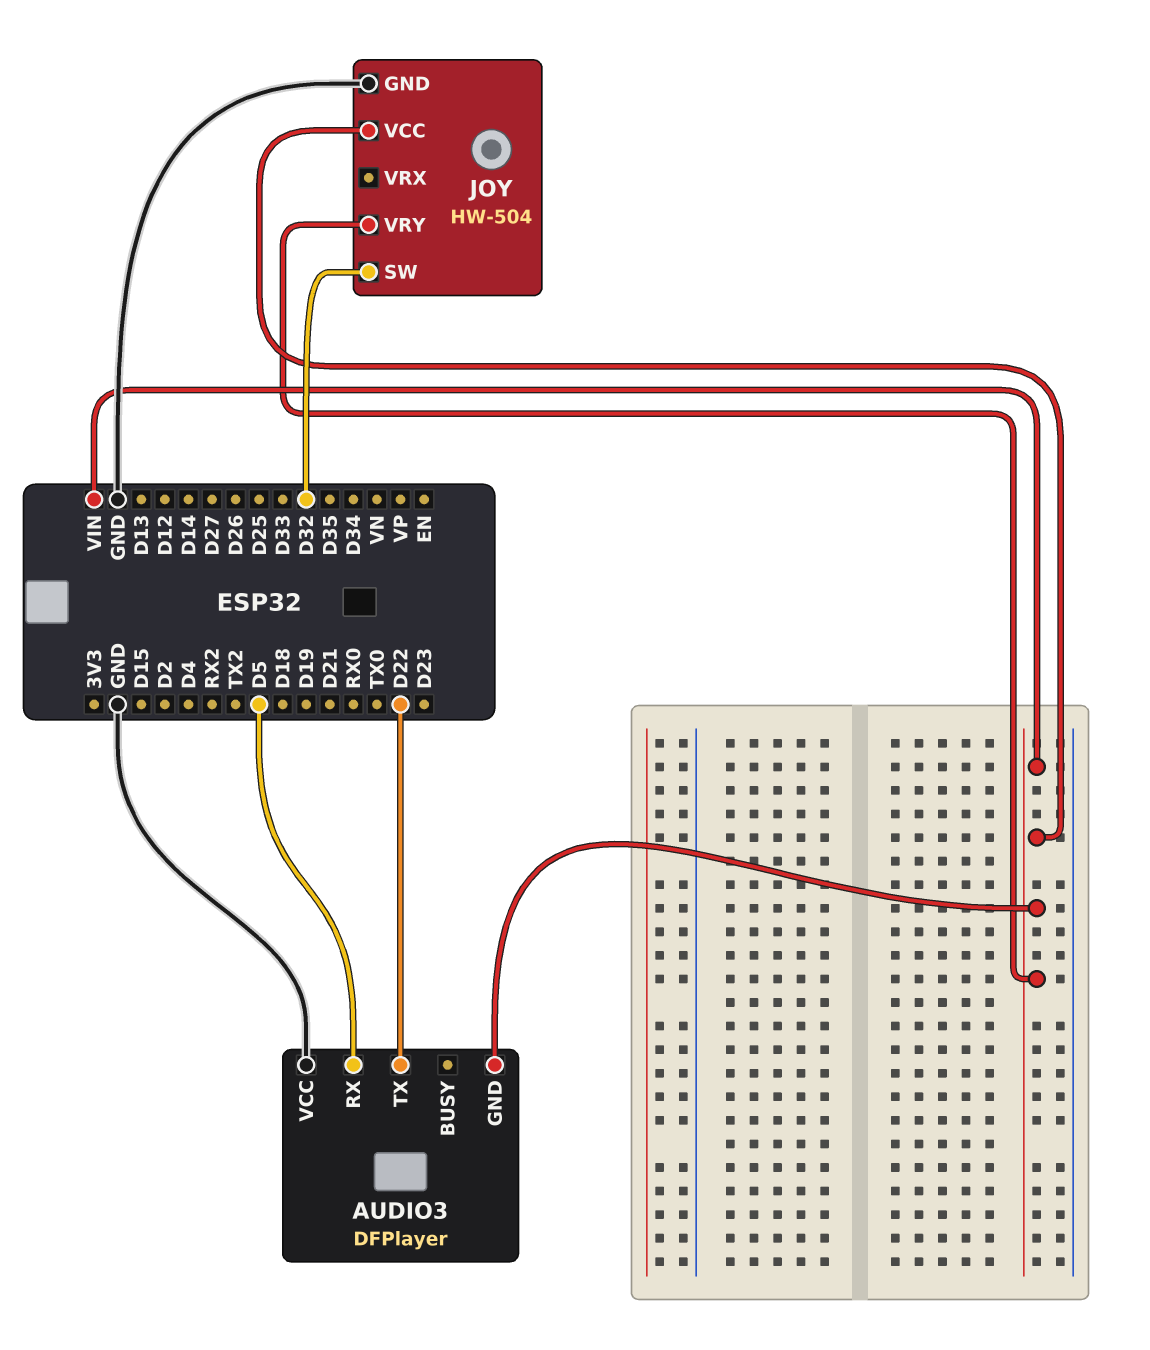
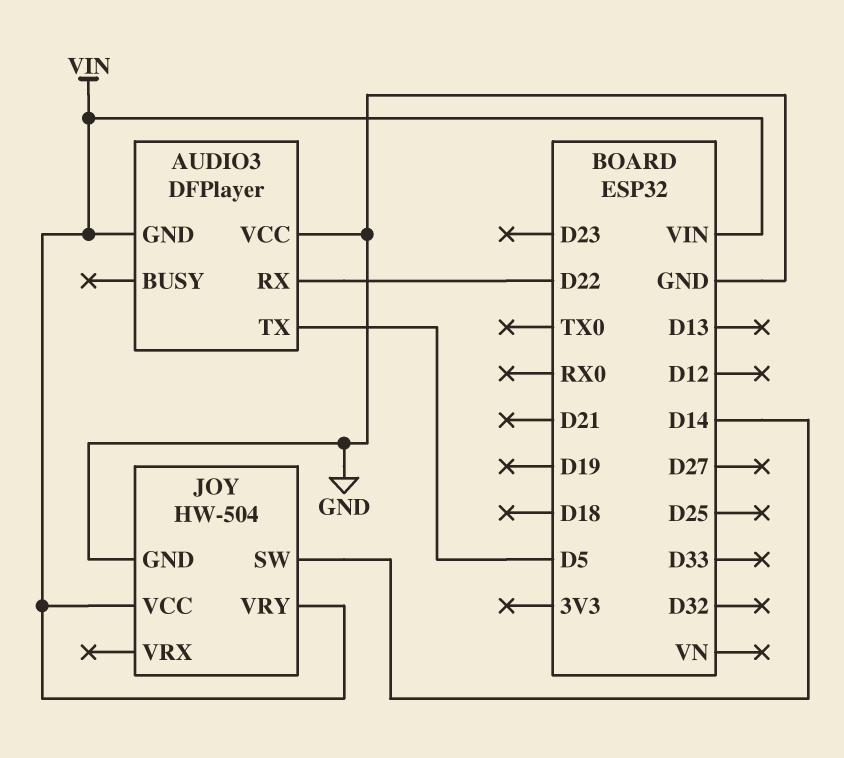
AUDIO3 pin RX: D5 -> D22
AUDIO3 pin TX: D22 -> D5
JOY pin SW: D32 -> D14

